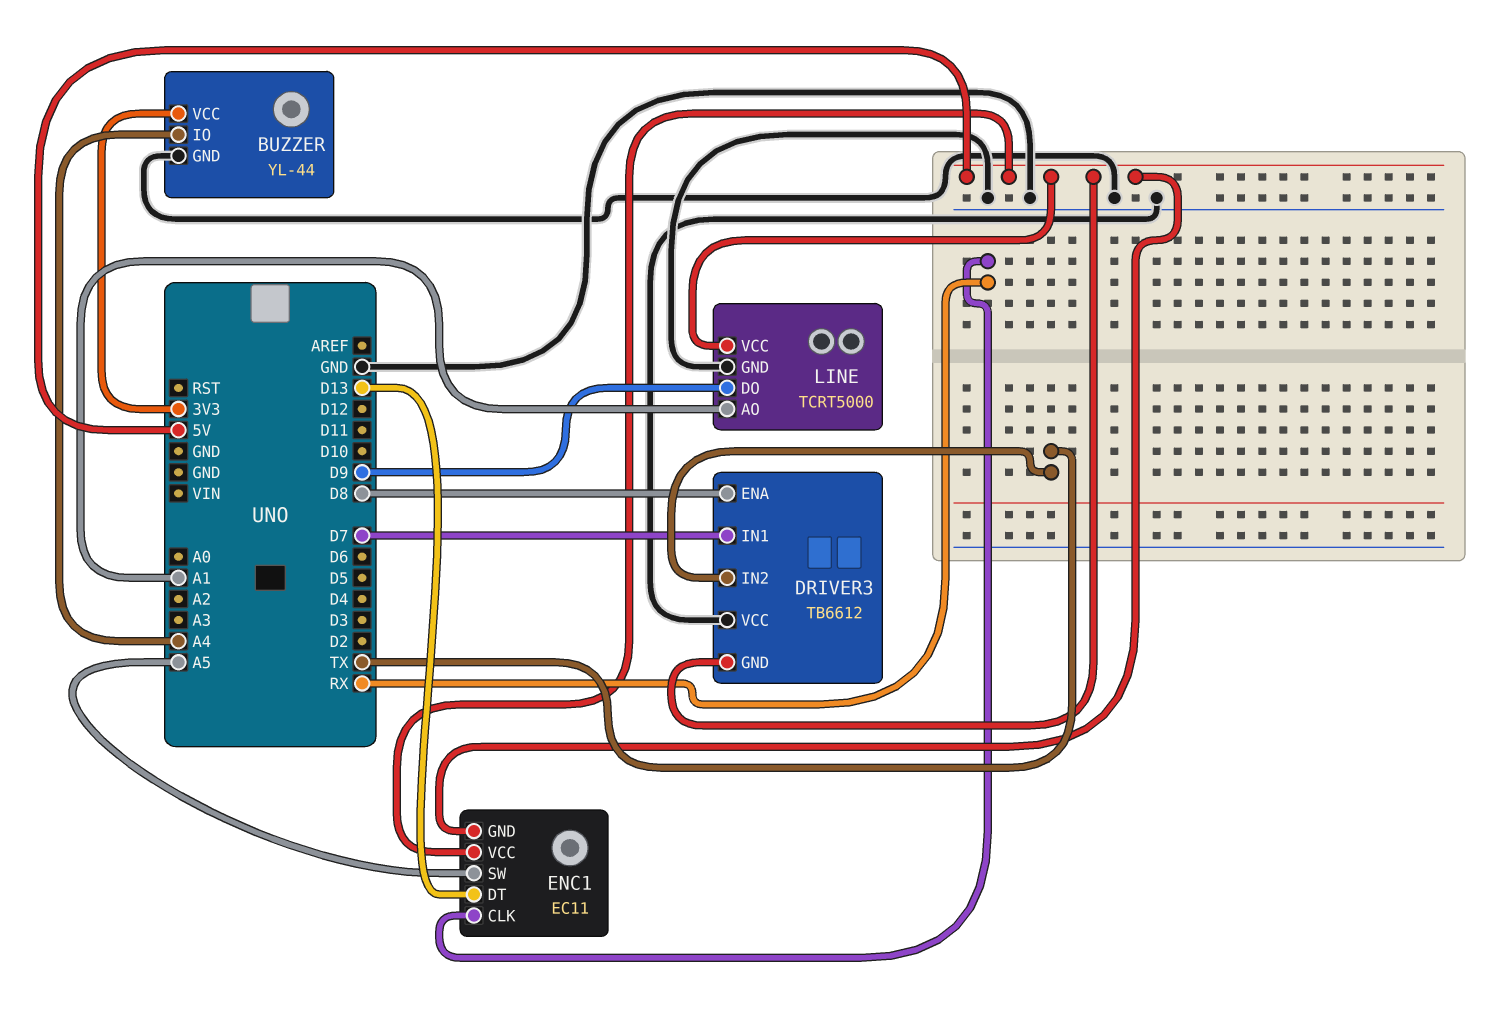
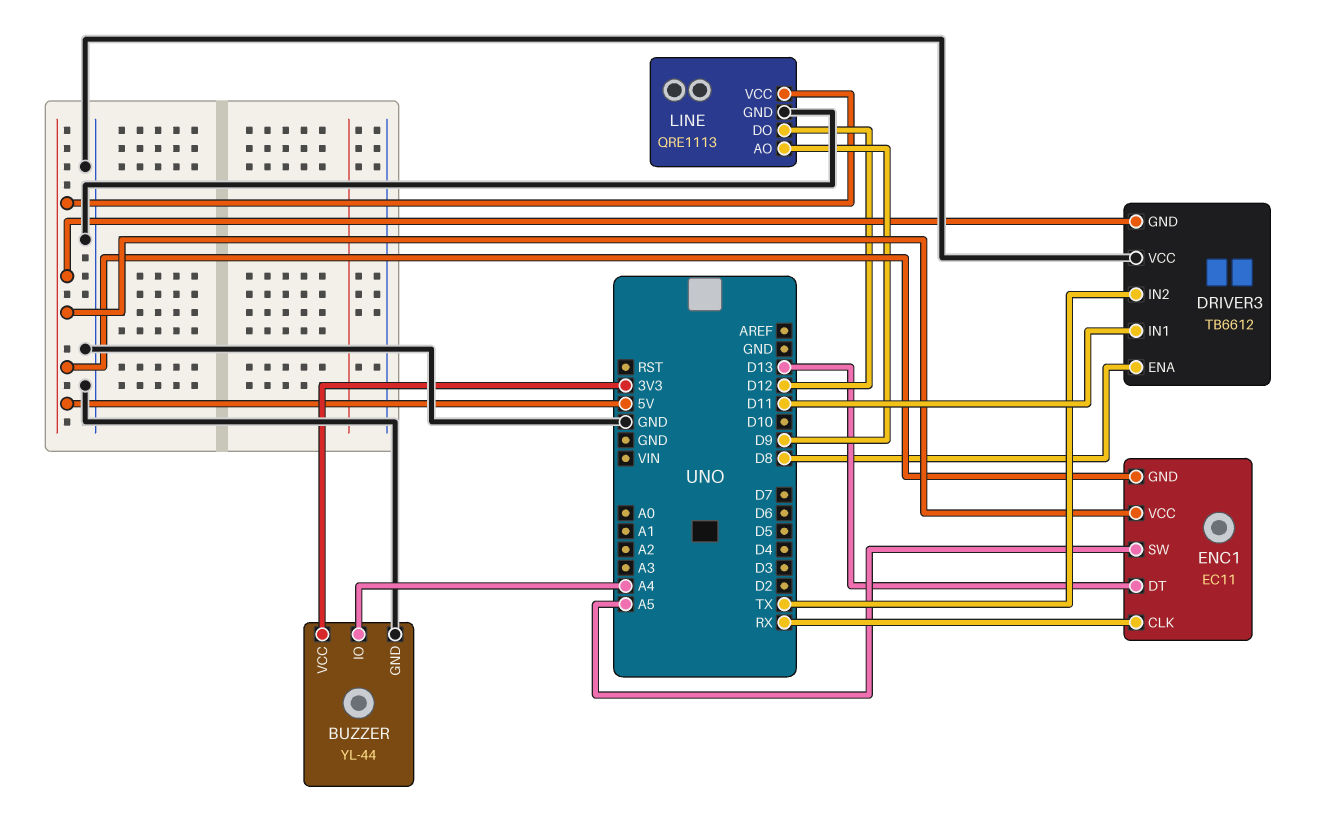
DRIVER3 pin IN1: D7 -> D11
LINE: TCRT5000 -> QRE1113
LINE pin AO: A1 -> D9
LINE pin DO: D9 -> D12

